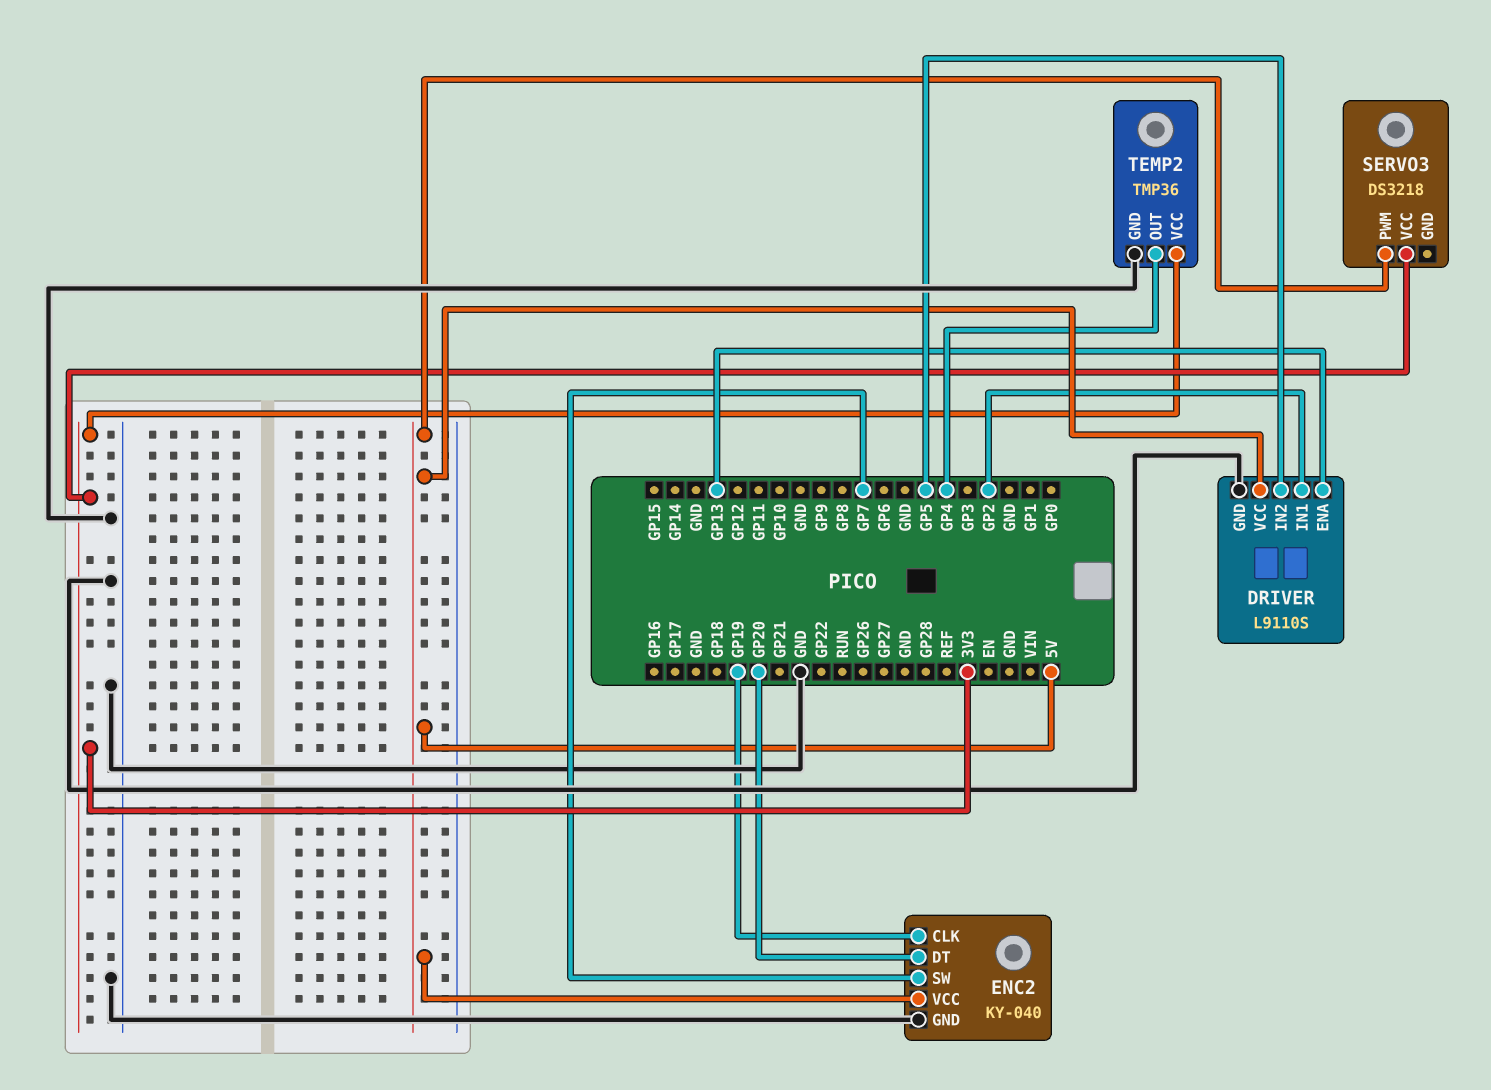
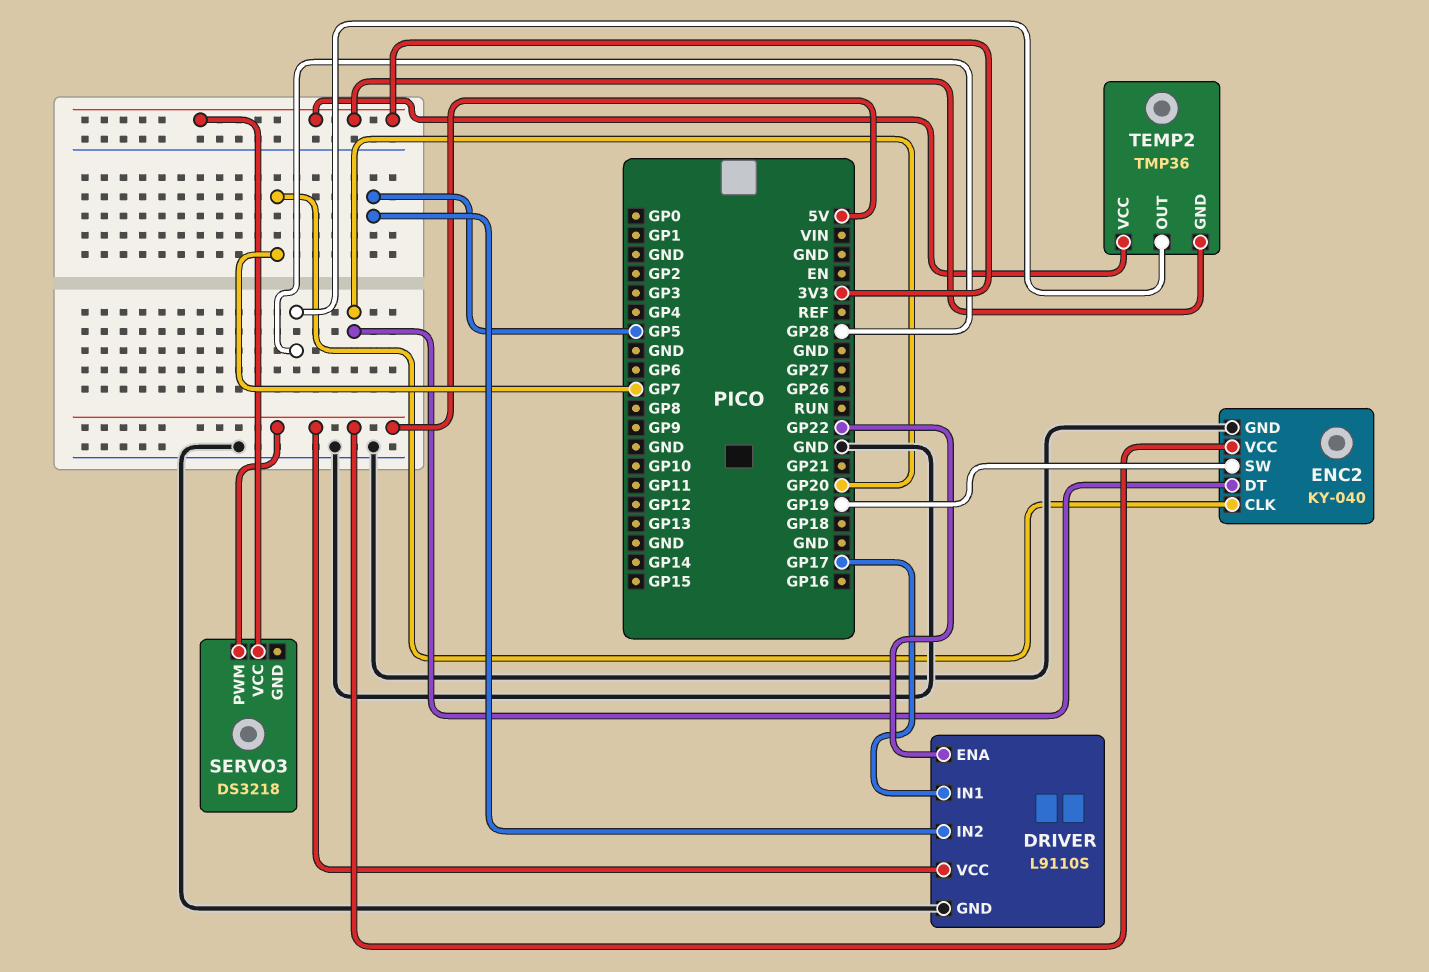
DRIVER pin ENA: GP13 -> GP22
DRIVER pin IN1: GP2 -> GP17
ENC2 pin CLK: GP19 -> GP7
ENC2 pin SW: GP7 -> GP19
TEMP2 pin GND: GND -> 3V3
TEMP2 pin OUT: GP4 -> GP28

